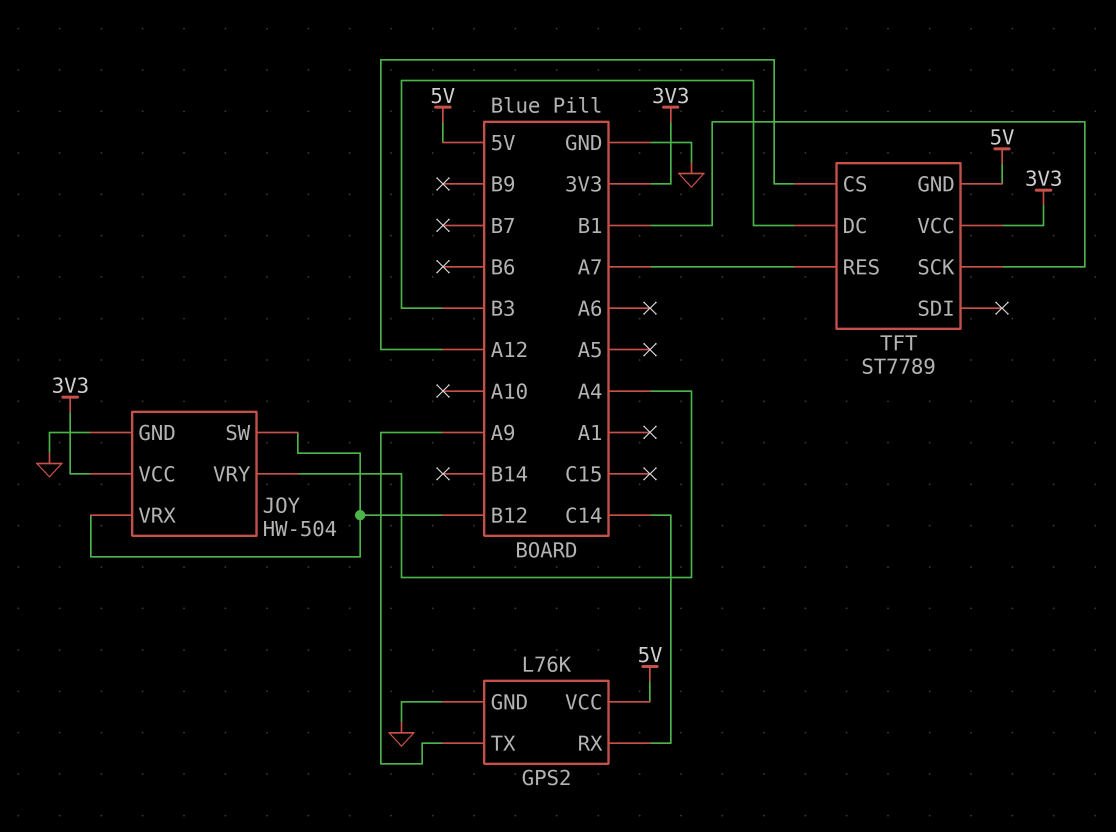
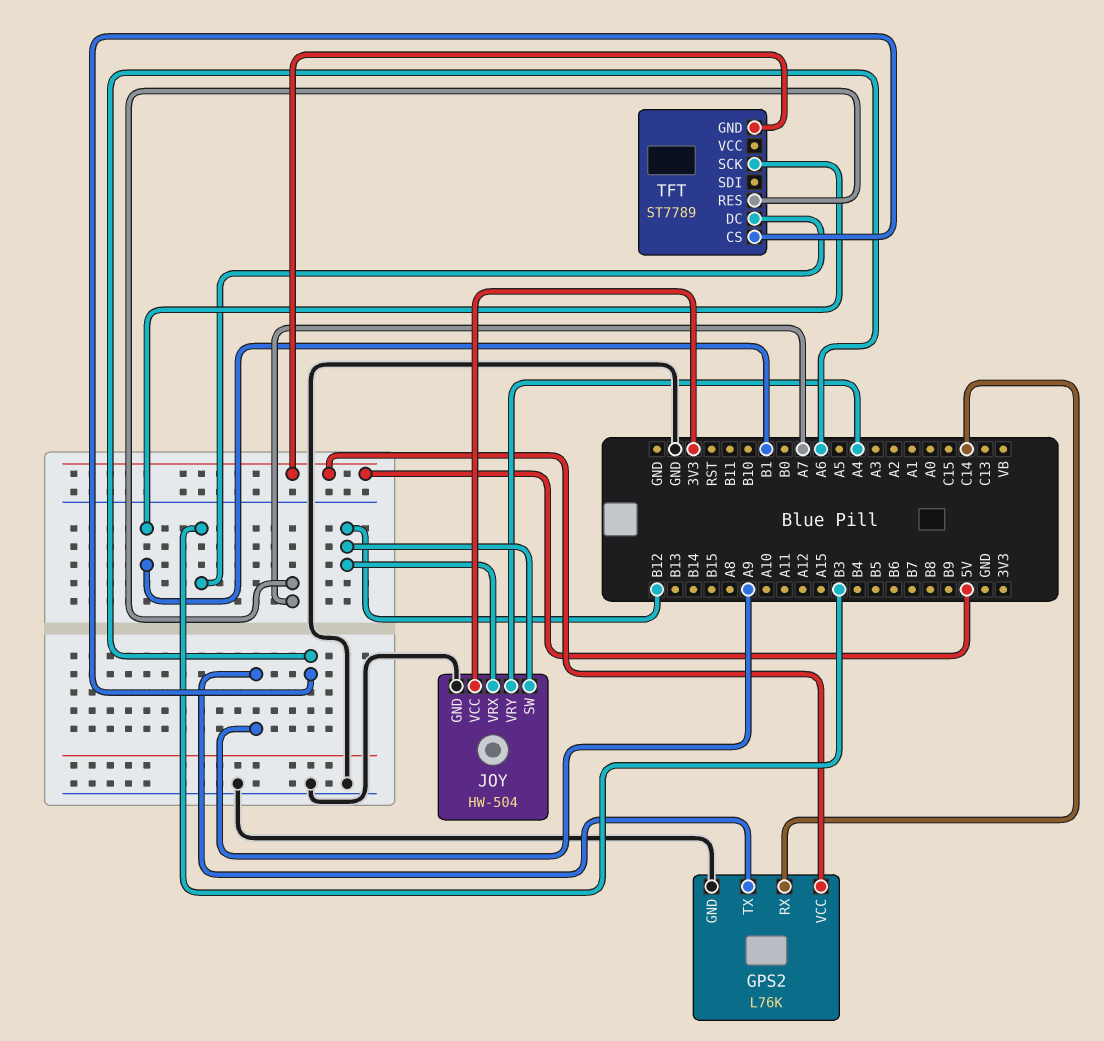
TFT pin CS: A12 -> A6
TFT pin VCC: 3V3 -> none

